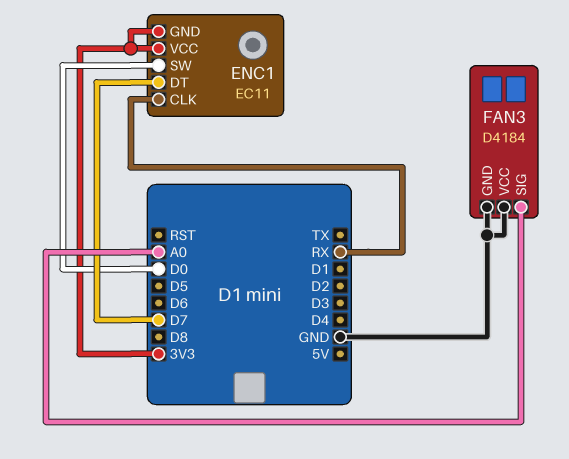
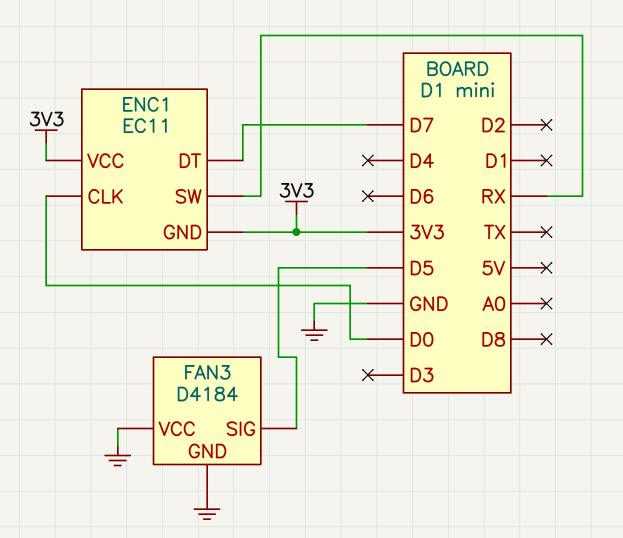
ENC1 pin CLK: RX -> D0
ENC1 pin SW: D0 -> RX
FAN3 pin SIG: A0 -> D5

